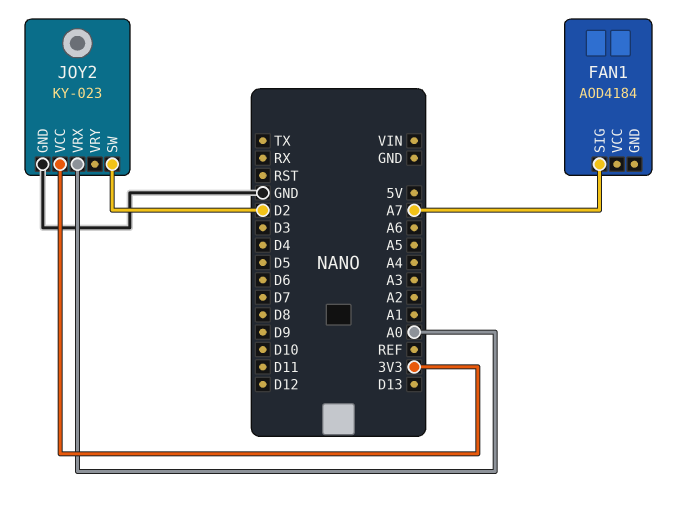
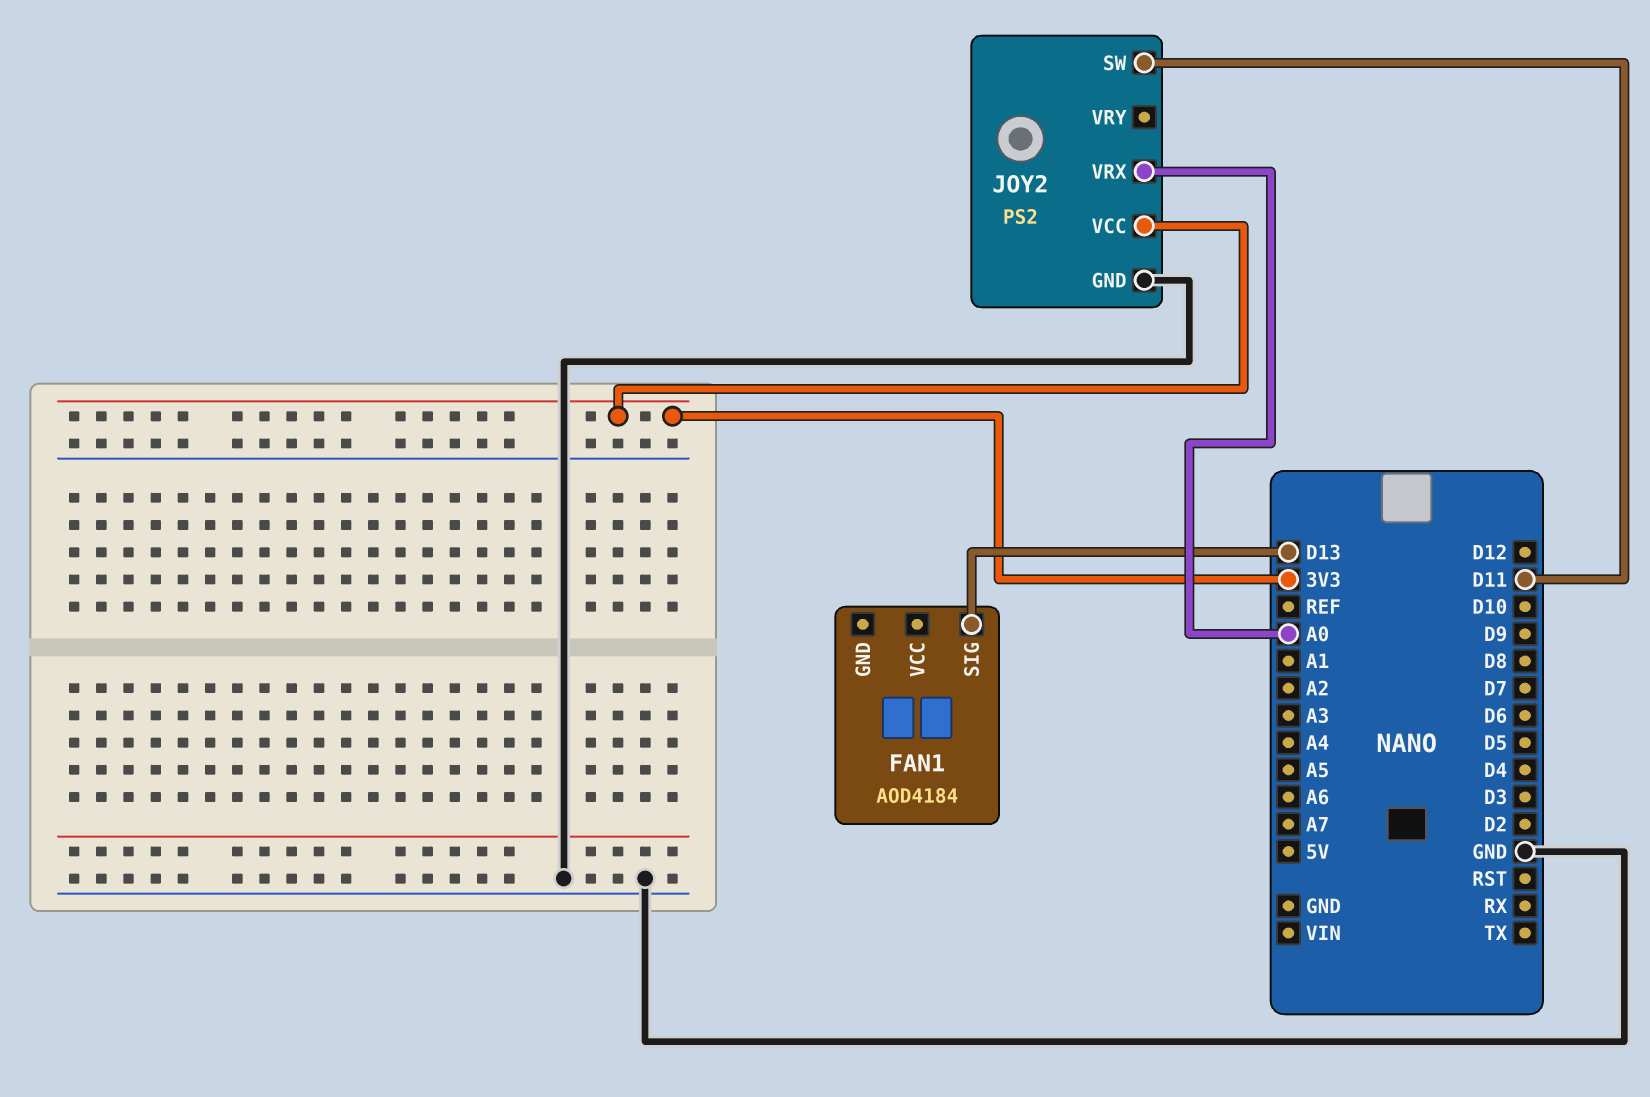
FAN1 pin SIG: A7 -> D13
JOY2: KY-023 -> PS2
JOY2 pin SW: D2 -> D11

